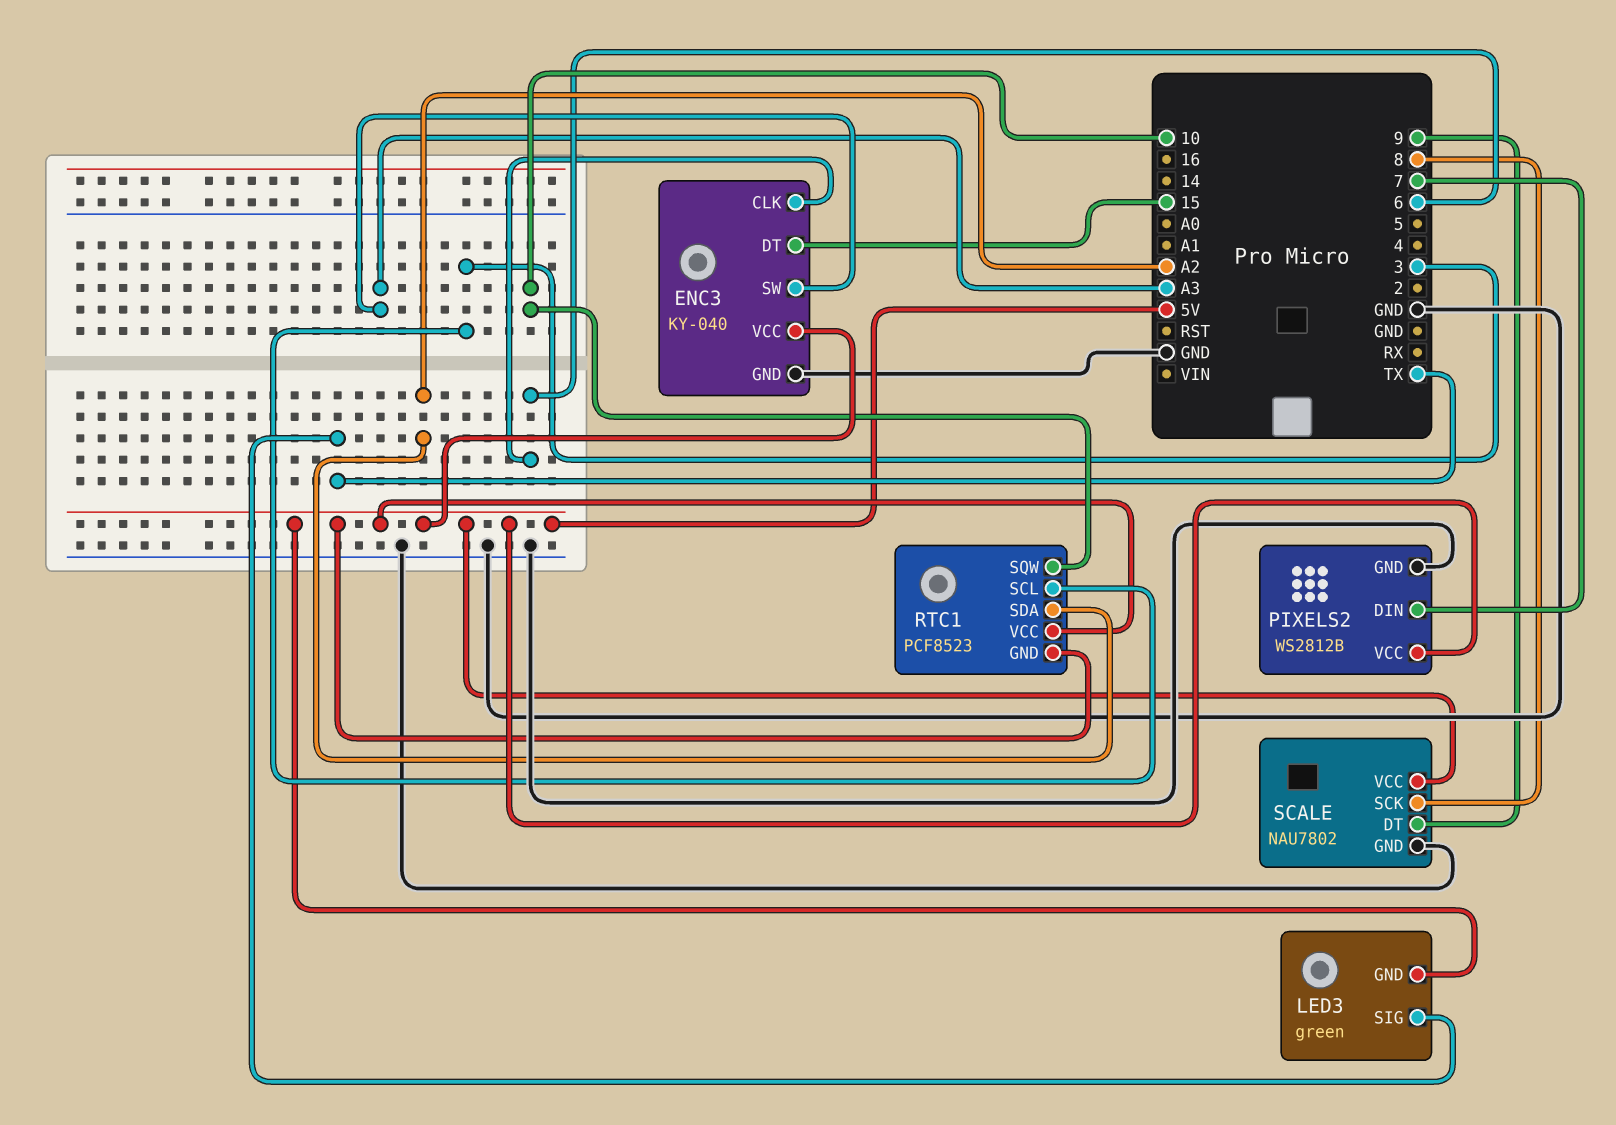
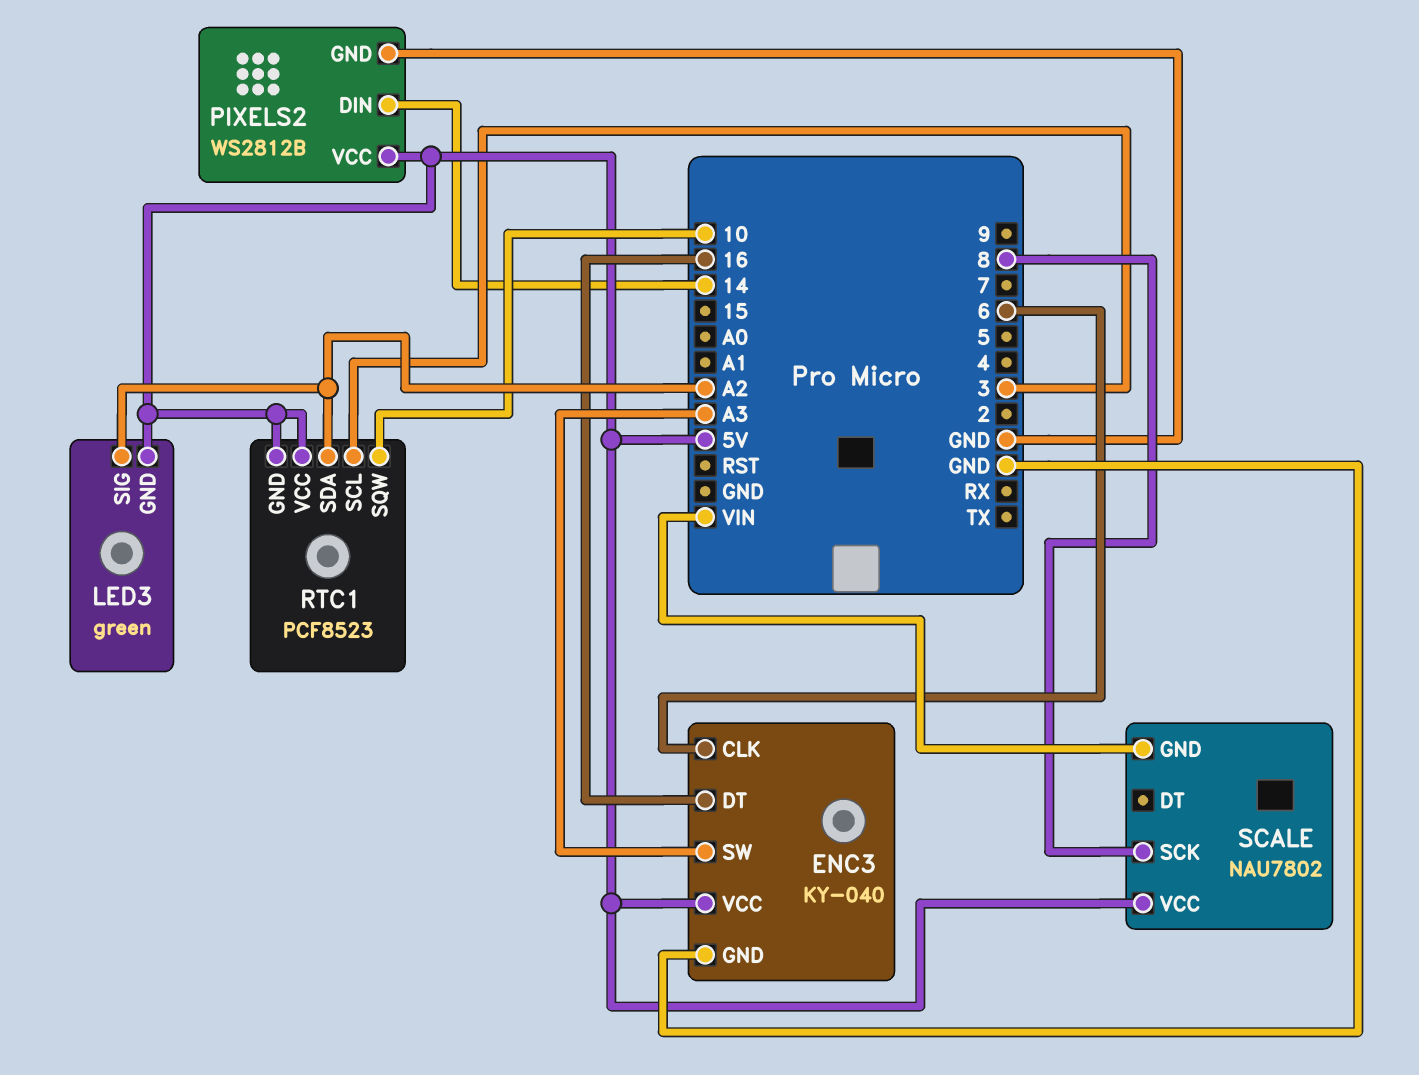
ENC3 pin DT: 15 -> 16
LED3 pin SIG: TX -> A2
PIXELS2 pin DIN: 7 -> 14
SCALE pin DT: 9 -> none
SCALE pin GND: GND -> VIN

